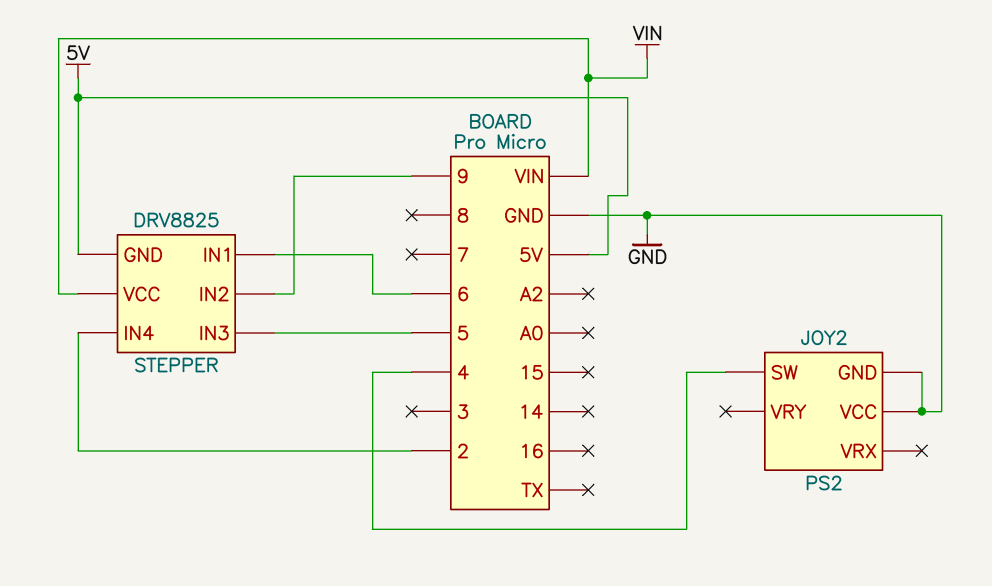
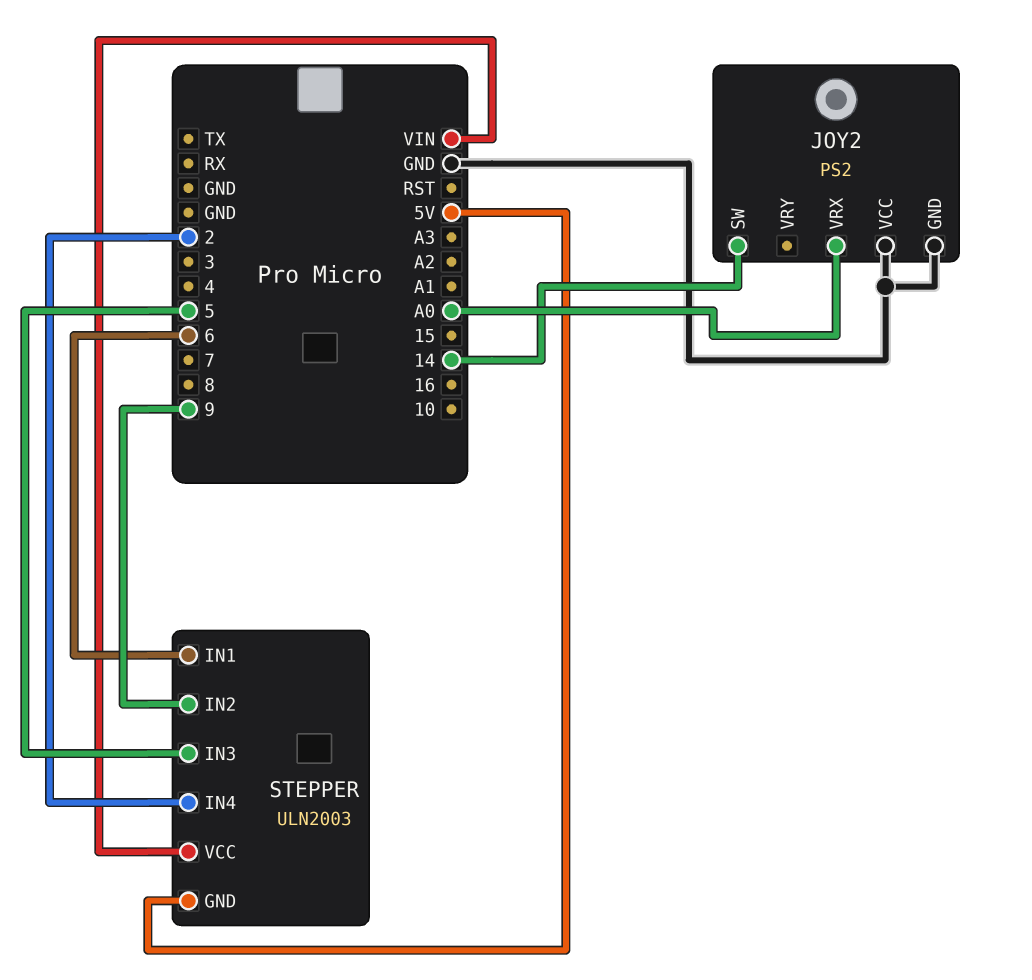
JOY2 pin SW: 4 -> 14
JOY2 pin VRX: none -> A0
STEPPER: DRV8825 -> ULN2003

